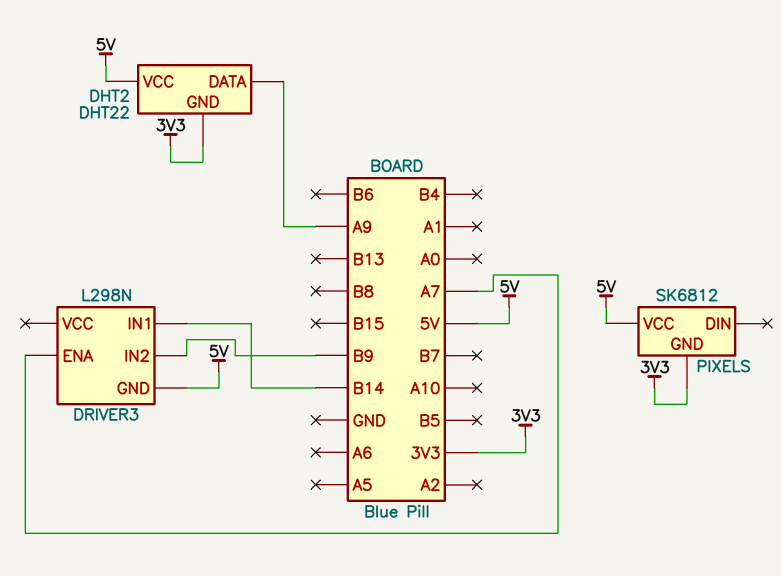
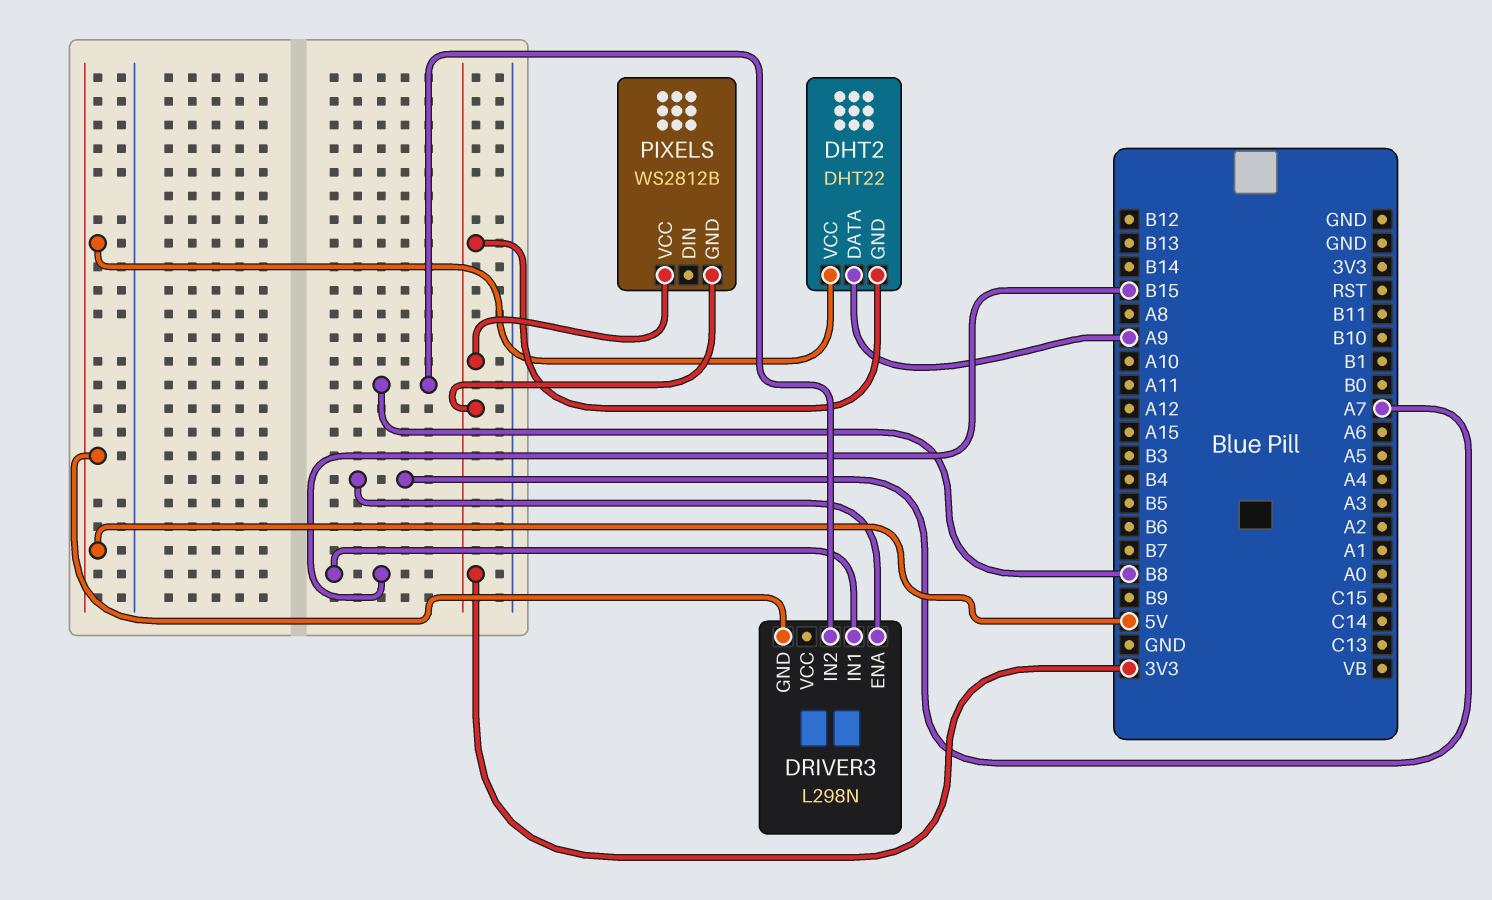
DRIVER3 pin IN1: B14 -> B15
DRIVER3 pin IN2: B9 -> B8
PIXELS: SK6812 -> WS2812B
PIXELS pin VCC: 5V -> 3V3

